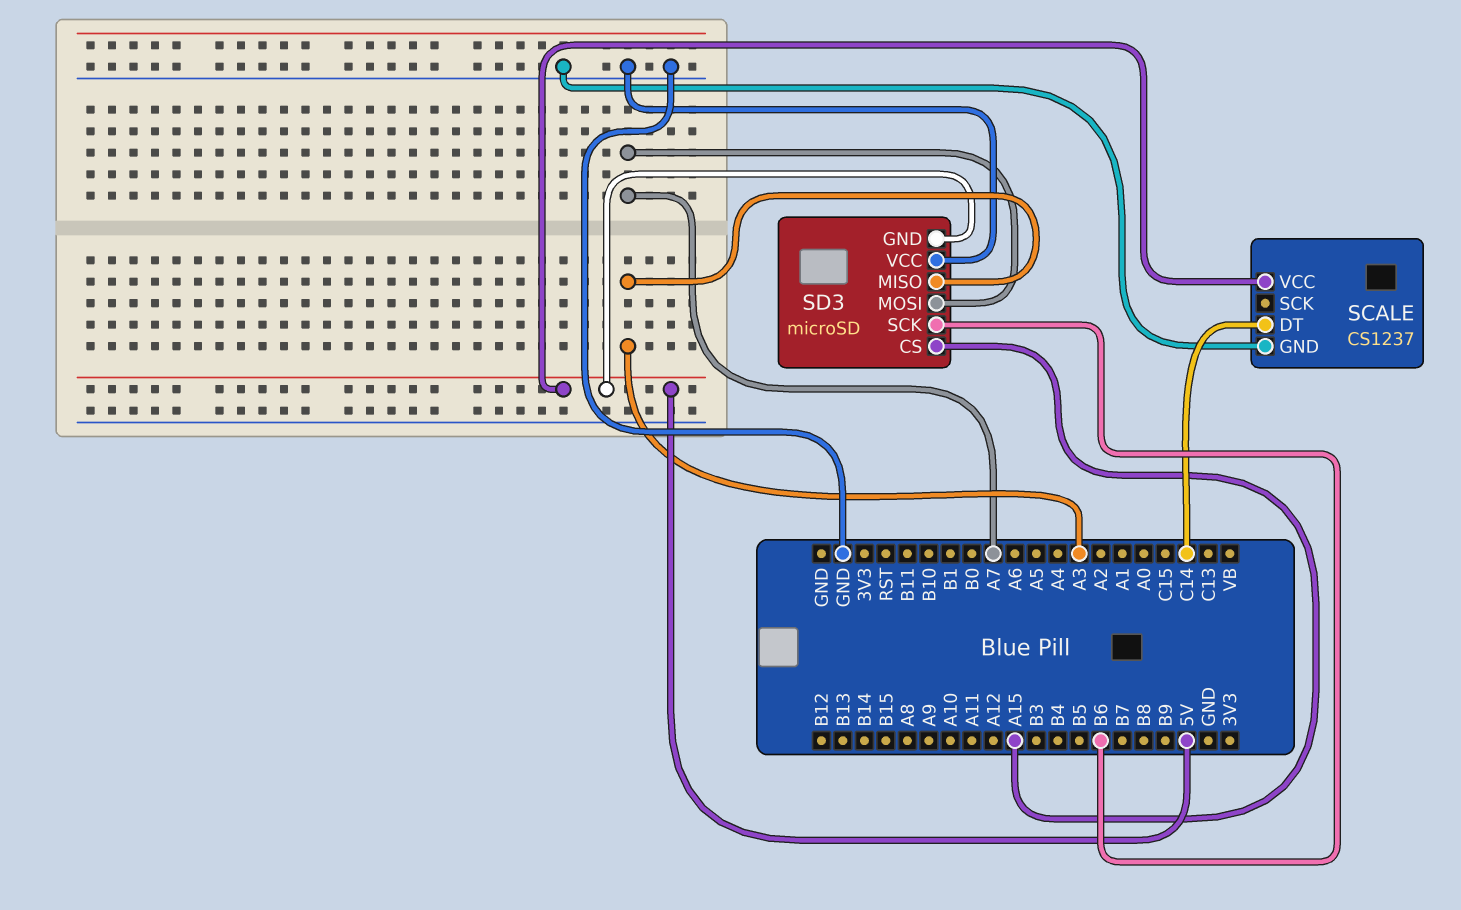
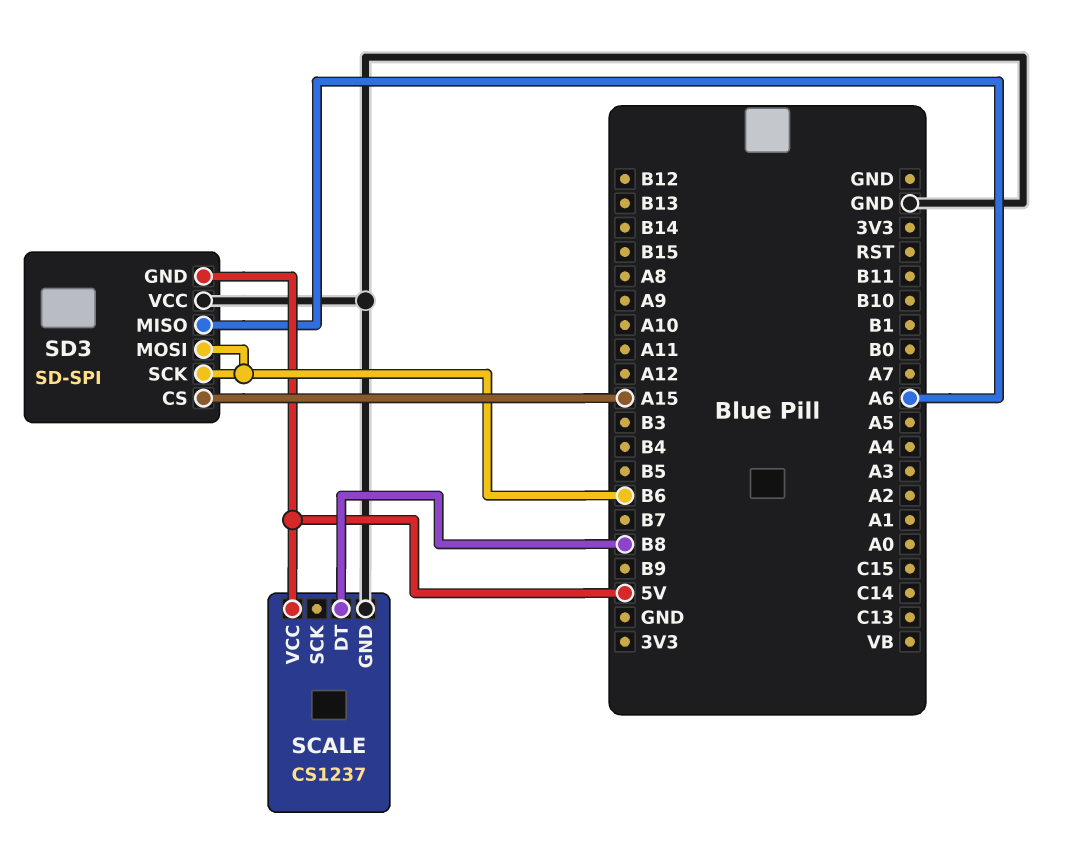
SCALE pin DT: C14 -> B8
SD3: microSD -> SD-SPI
SD3 pin MISO: A3 -> A6
SD3 pin MOSI: A7 -> B6

